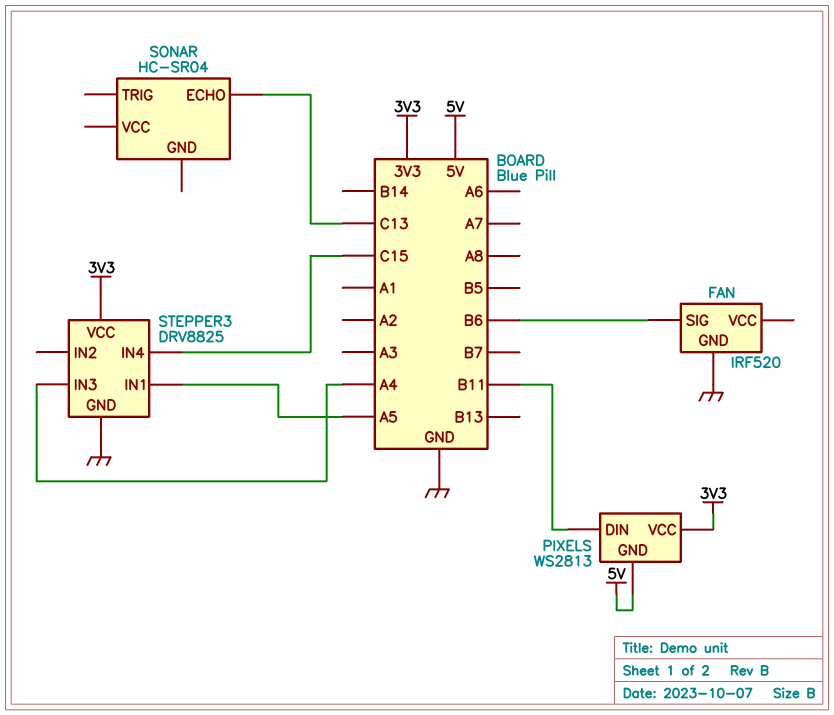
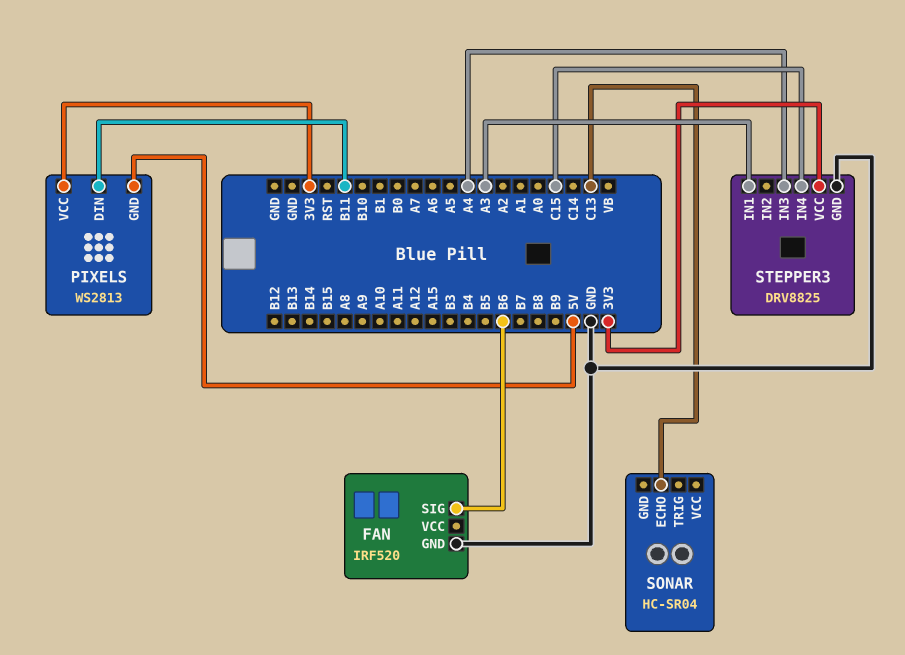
STEPPER3 pin IN1: A5 -> A3

